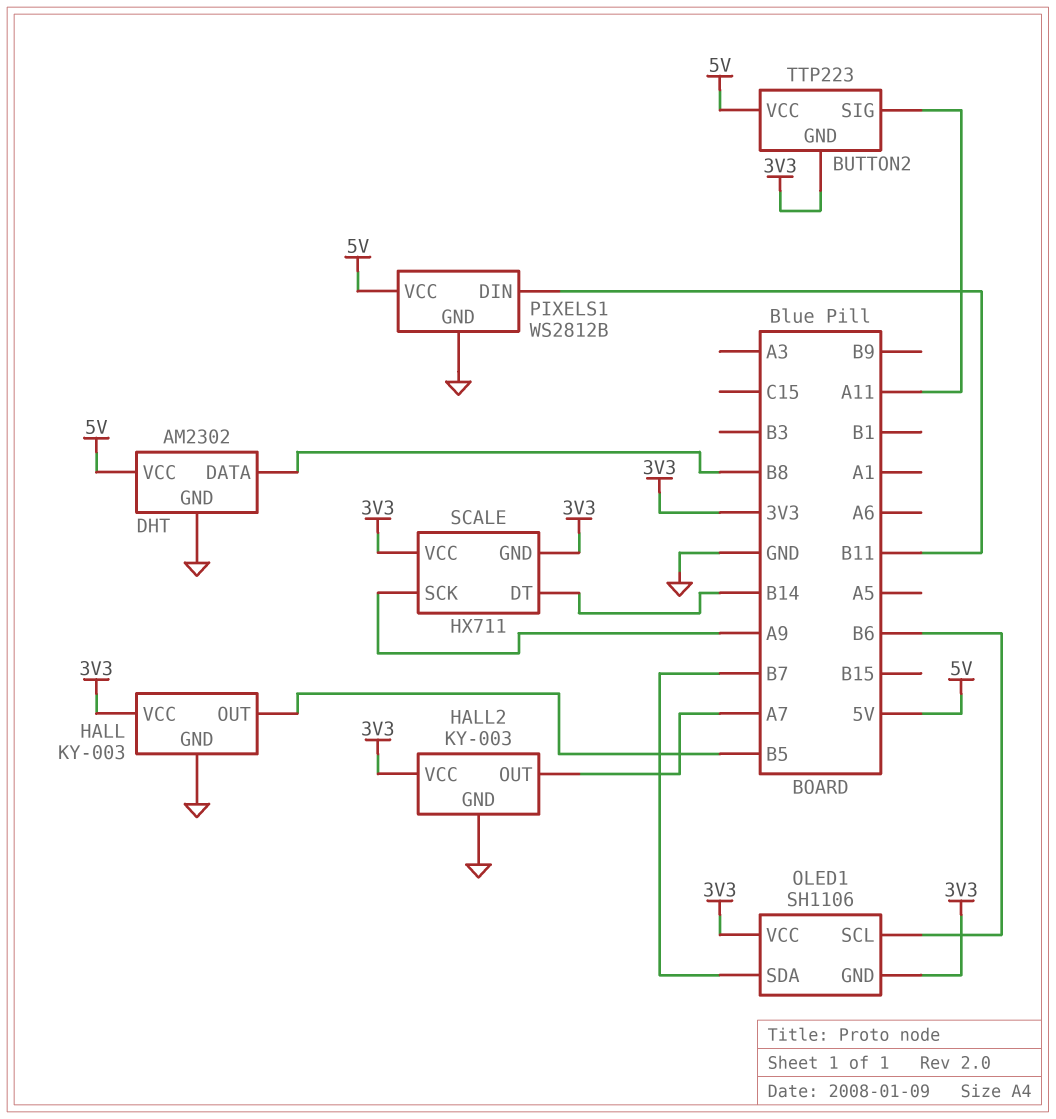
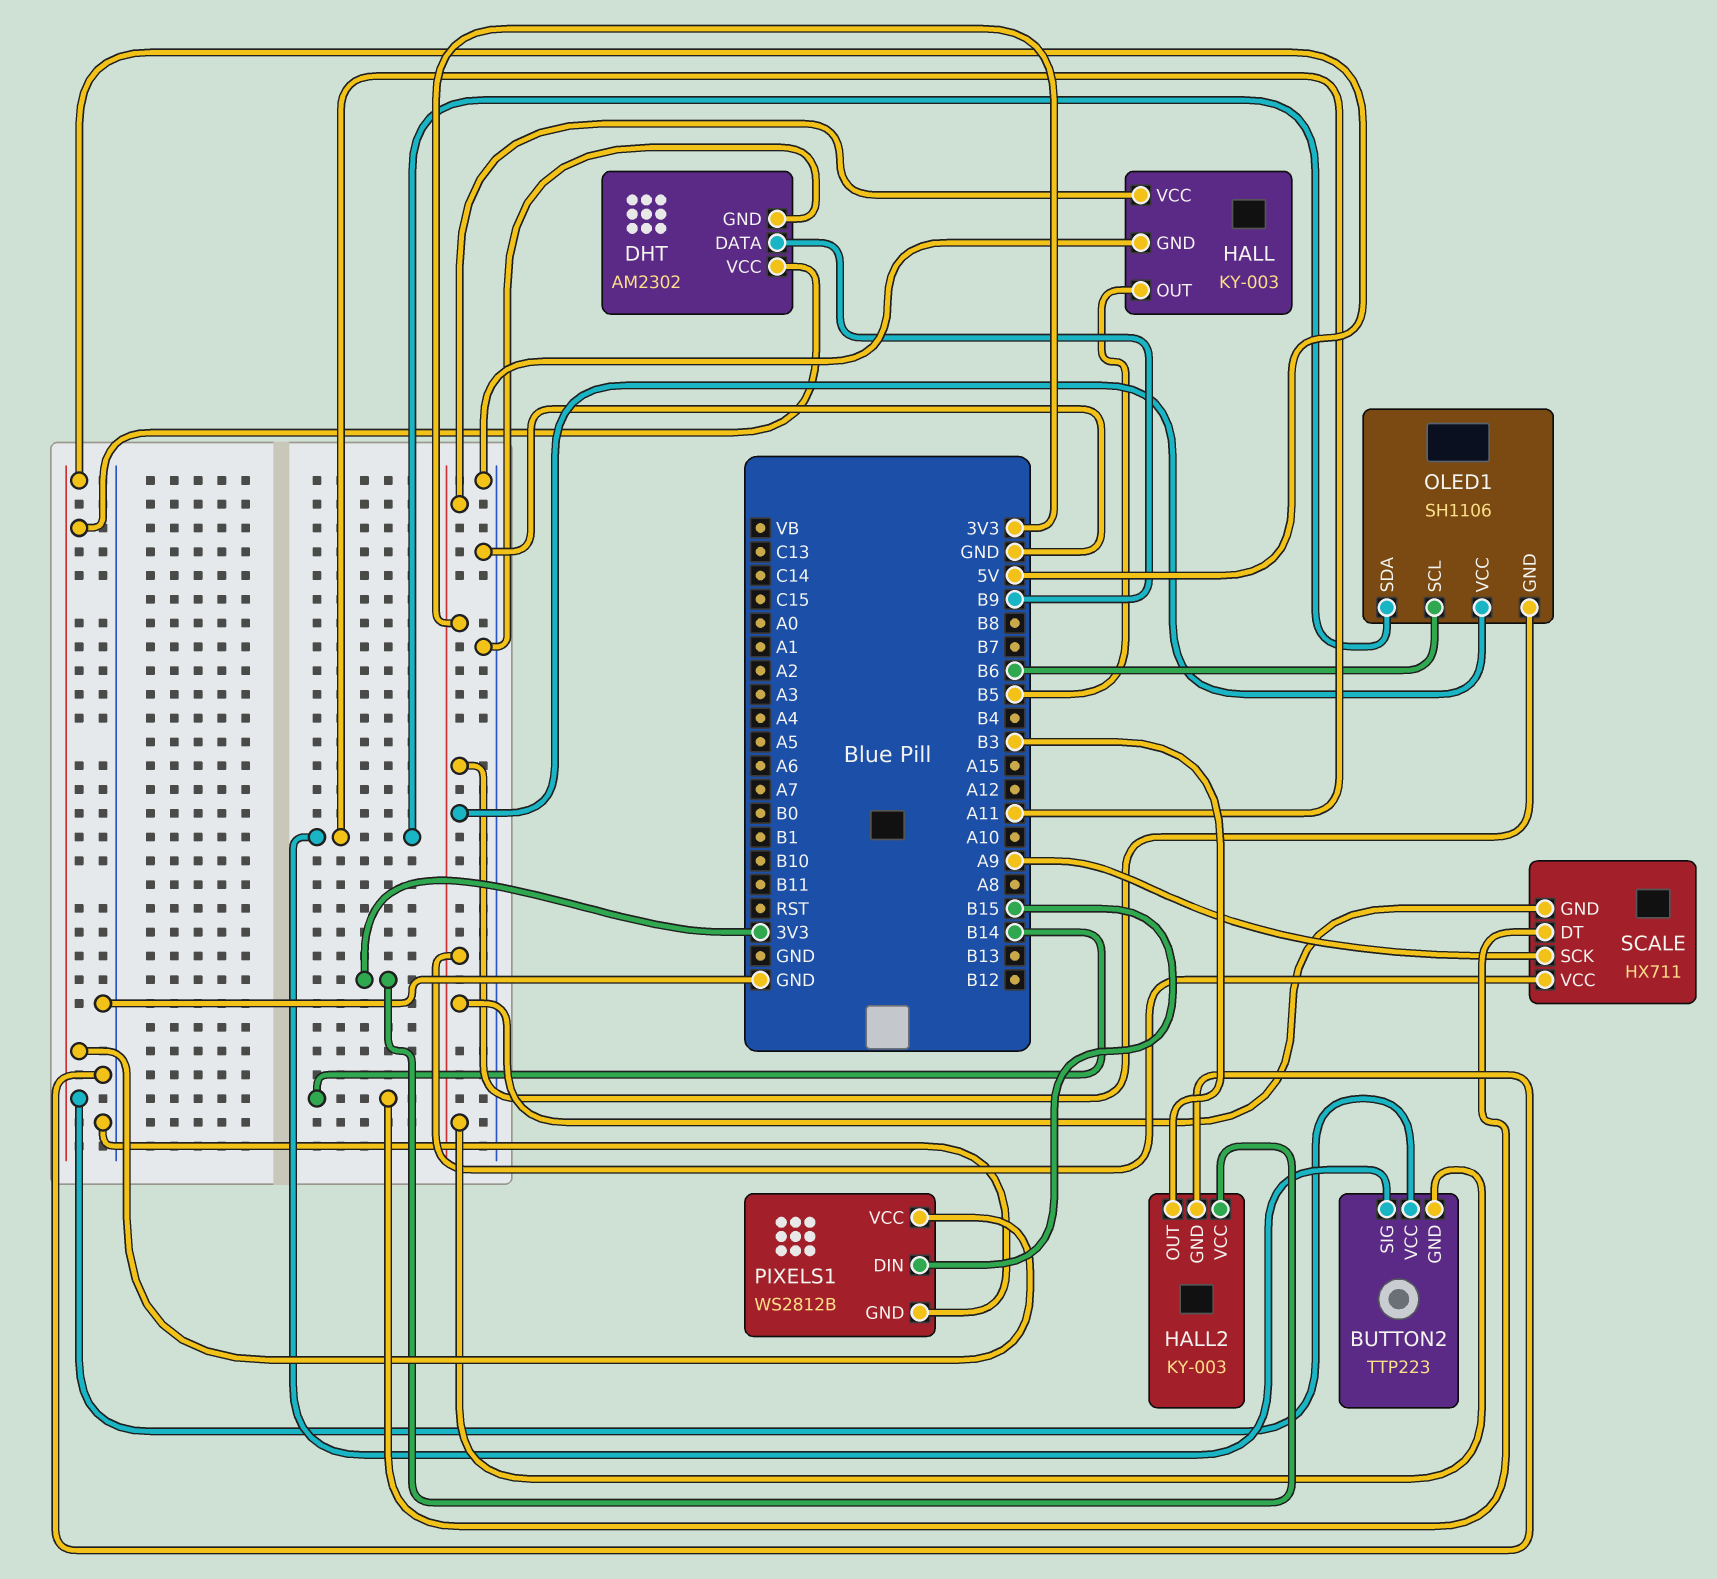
DHT pin DATA: B8 -> B9
HALL2 pin OUT: A7 -> B3
OLED1 pin SDA: B7 -> A11
PIXELS1 pin DIN: B11 -> B15

